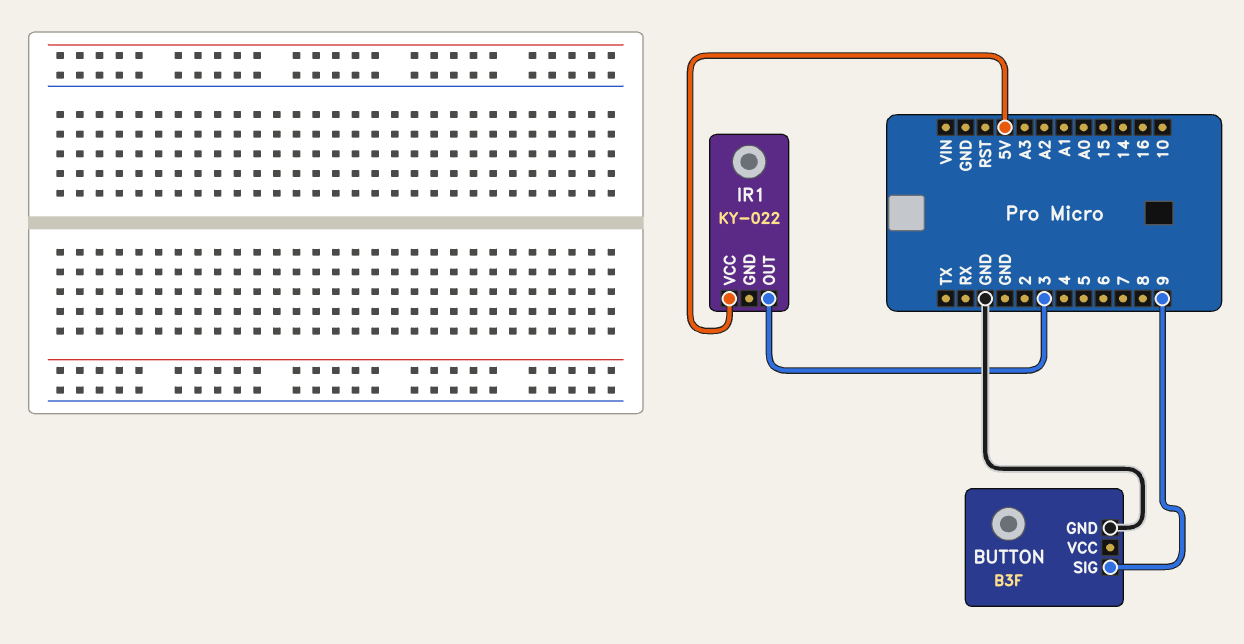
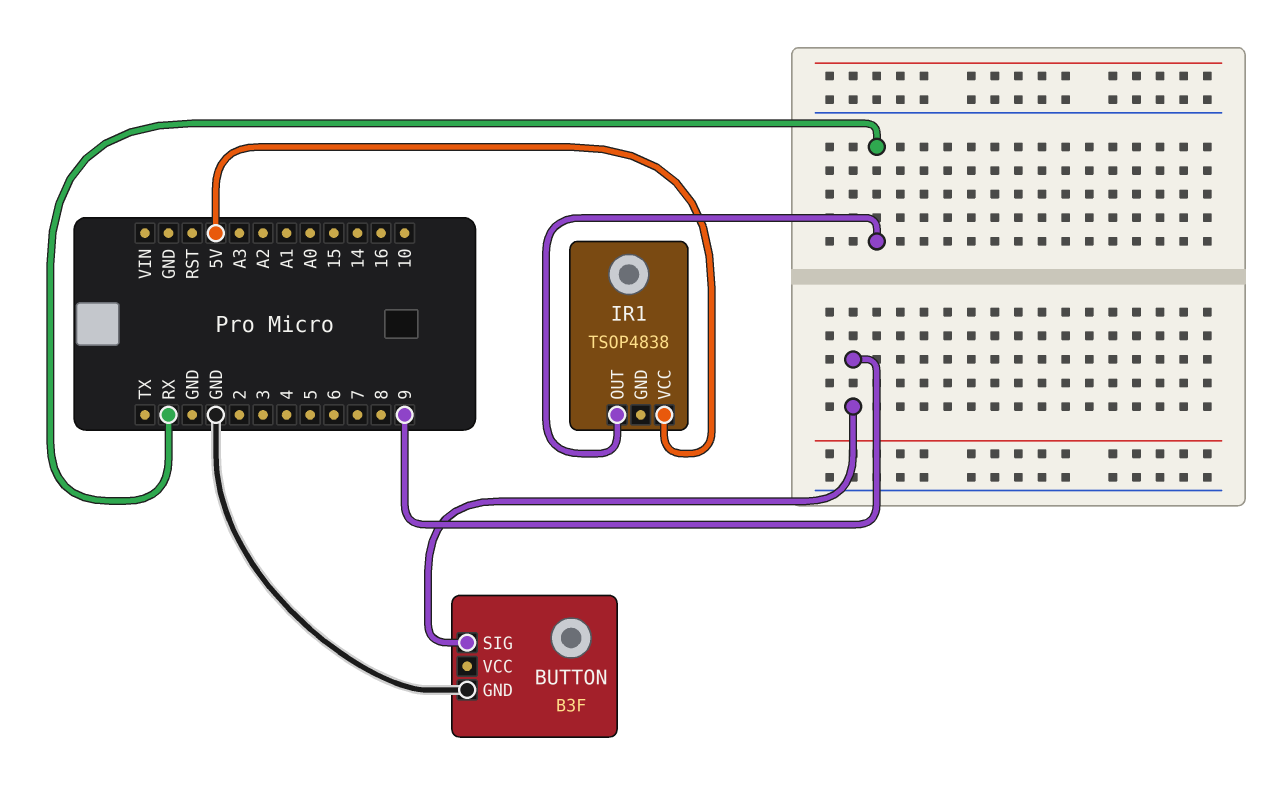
IR1: KY-022 -> TSOP4838
IR1 pin OUT: 3 -> RX

